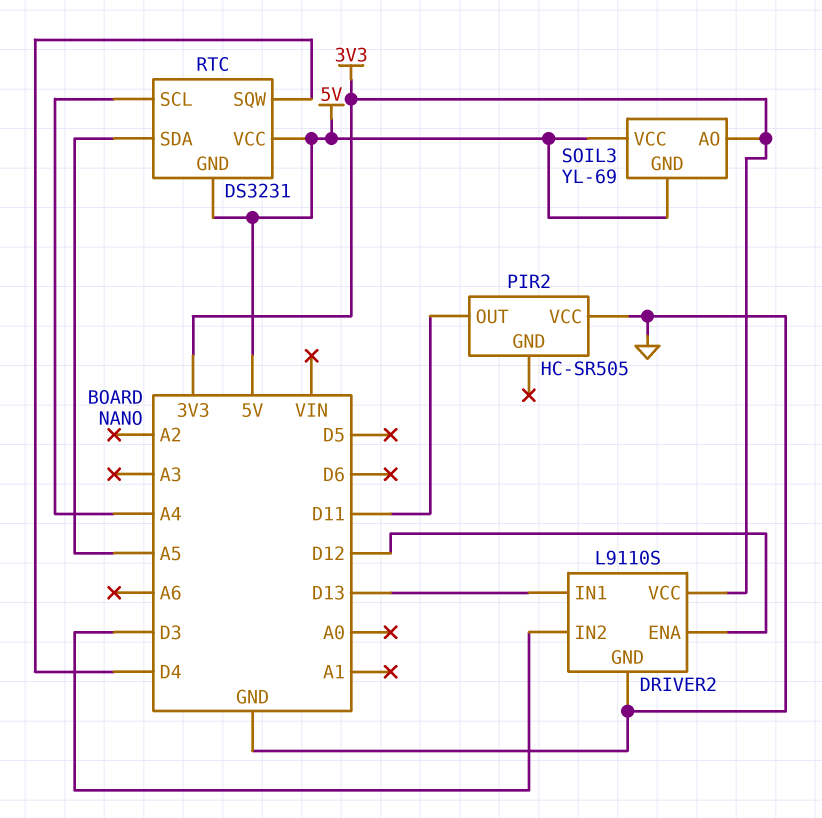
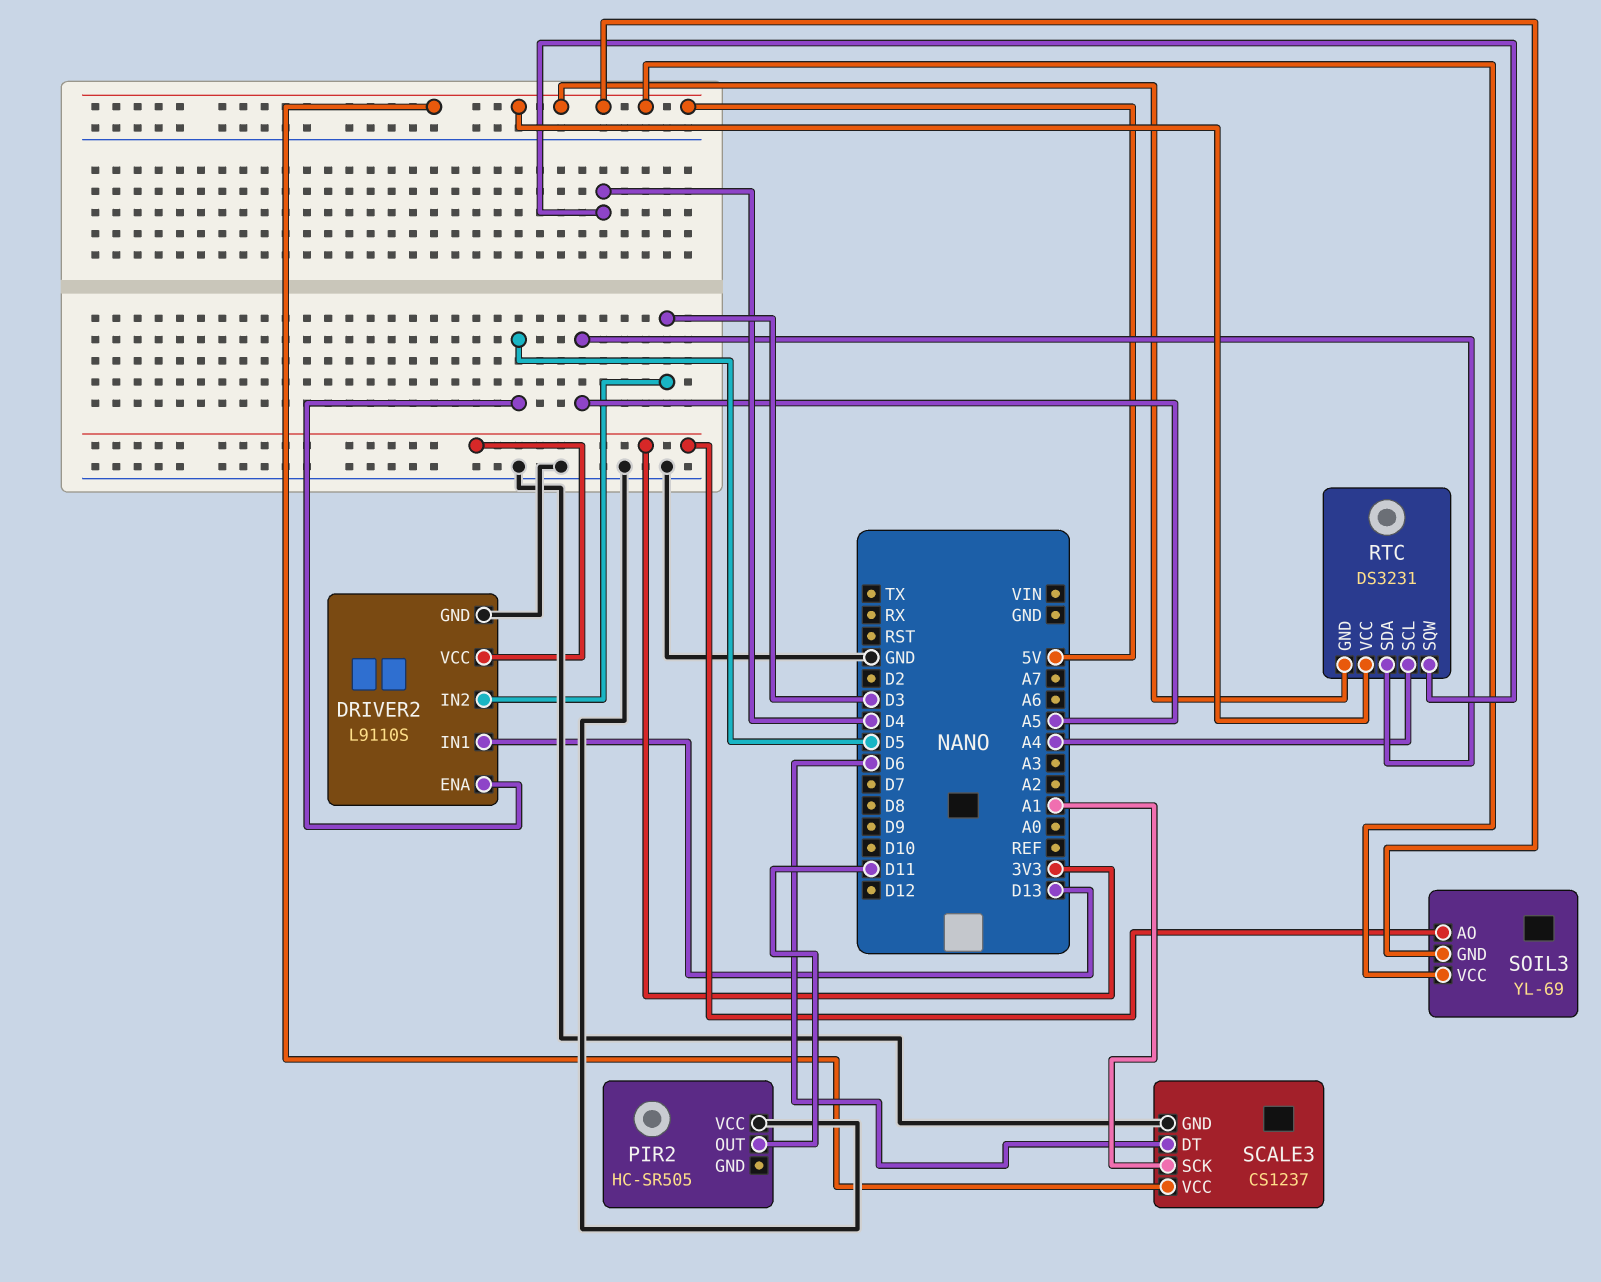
DRIVER2 pin ENA: D12 -> D5
SCALE3: none -> CS1237
SCALE3 pin DT: none -> D6
SCALE3 pin GND: none -> GND
SCALE3 pin SCK: none -> A1
SCALE3 pin VCC: none -> 5V

